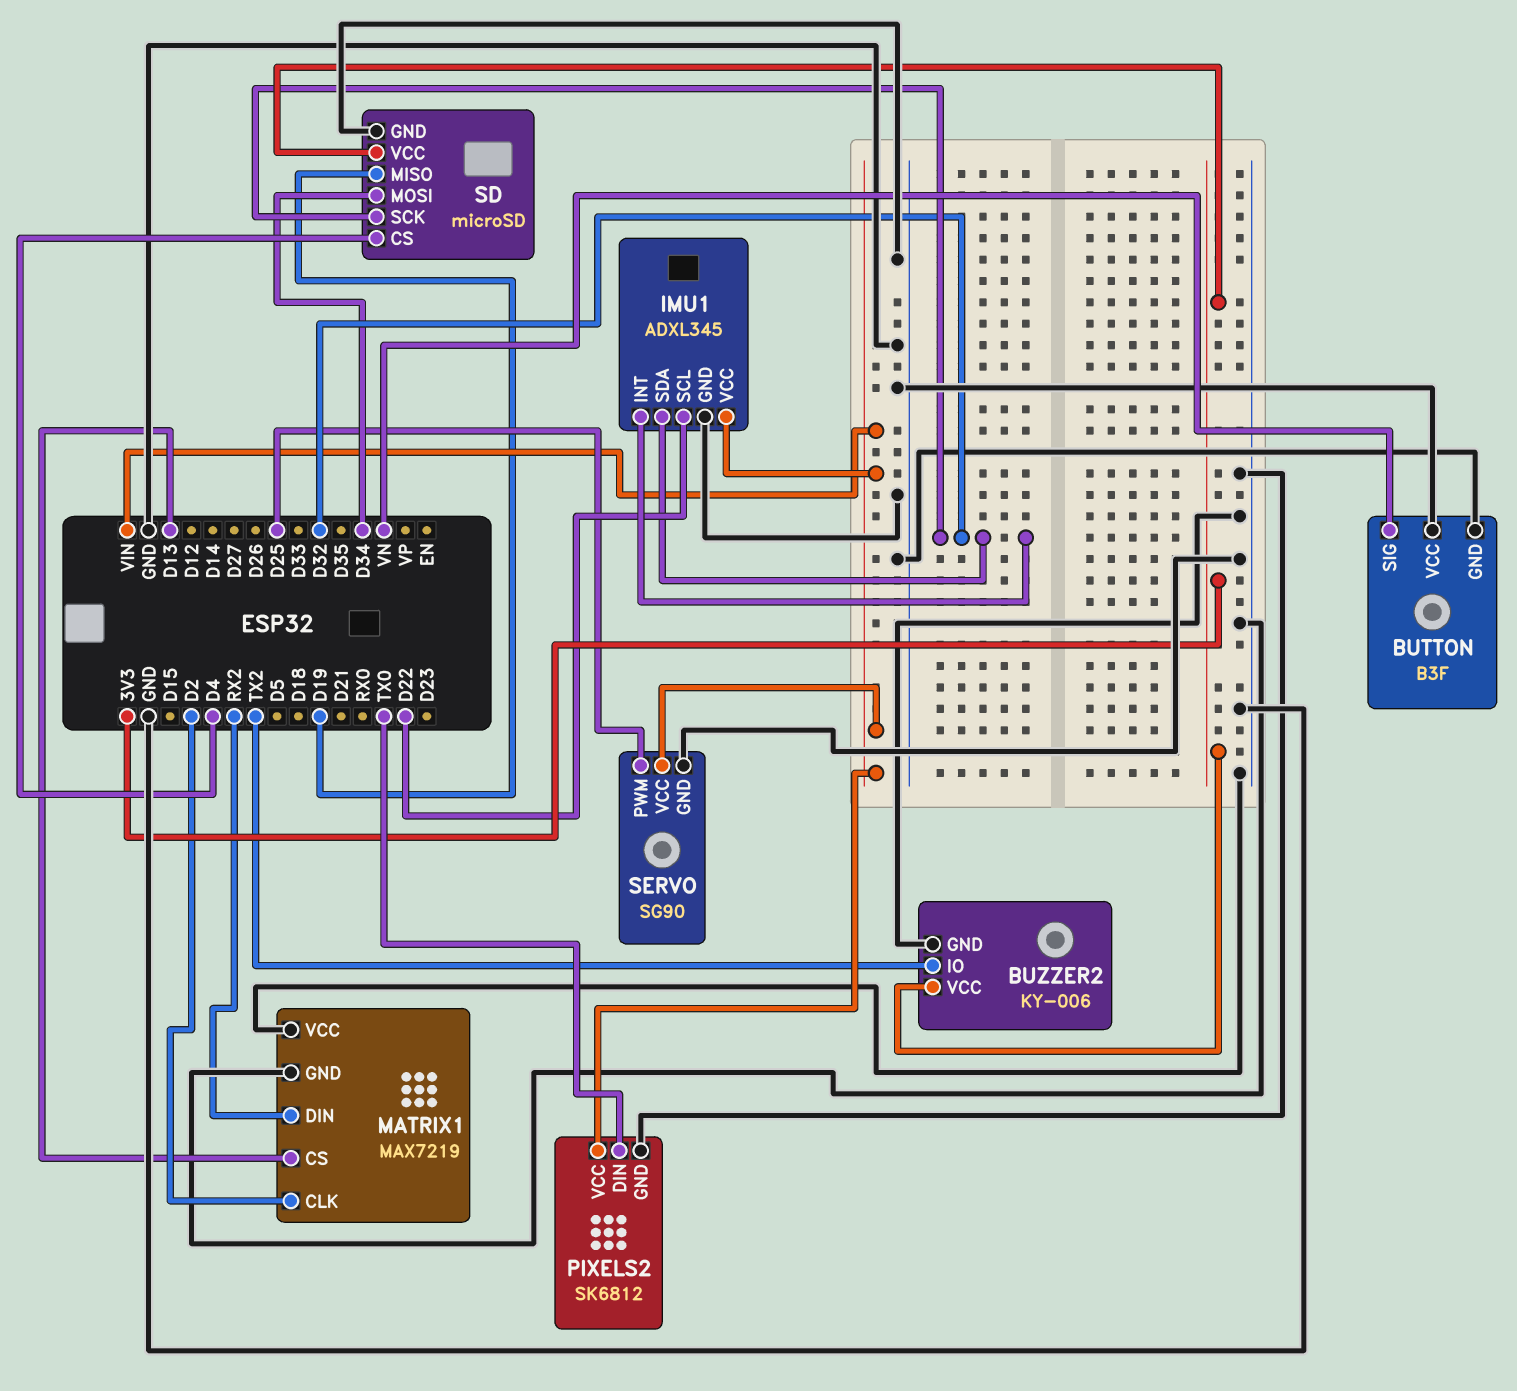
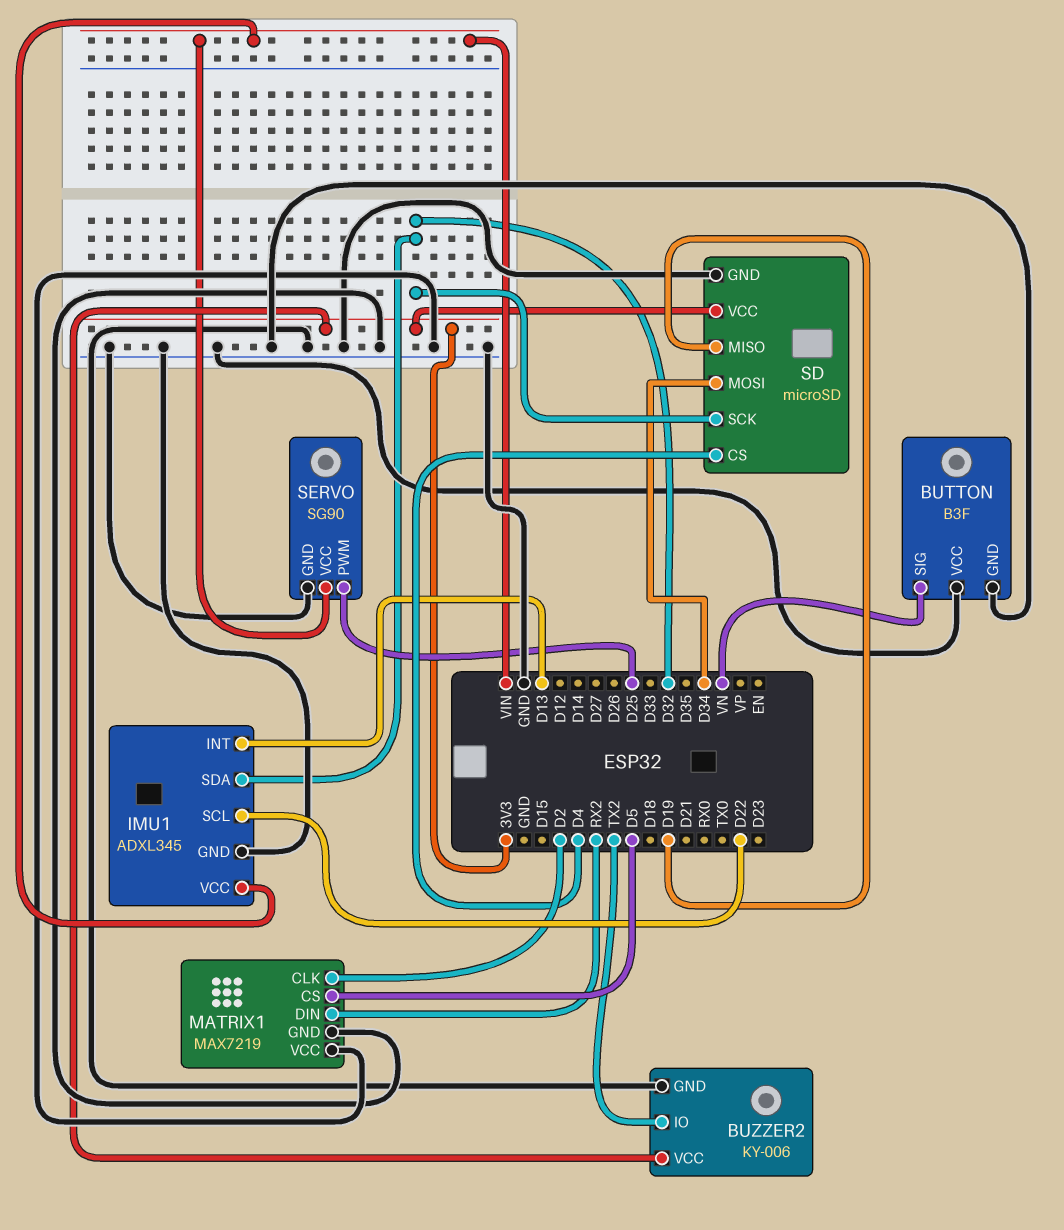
IMU1 pin INT: D32 -> D13
MATRIX1 pin CS: D13 -> D5
PIXELS2: SK6812 -> none
PIXELS2 pin DIN: TX0 -> none
PIXELS2 pin GND: GND -> none
PIXELS2 pin VCC: VIN -> none

